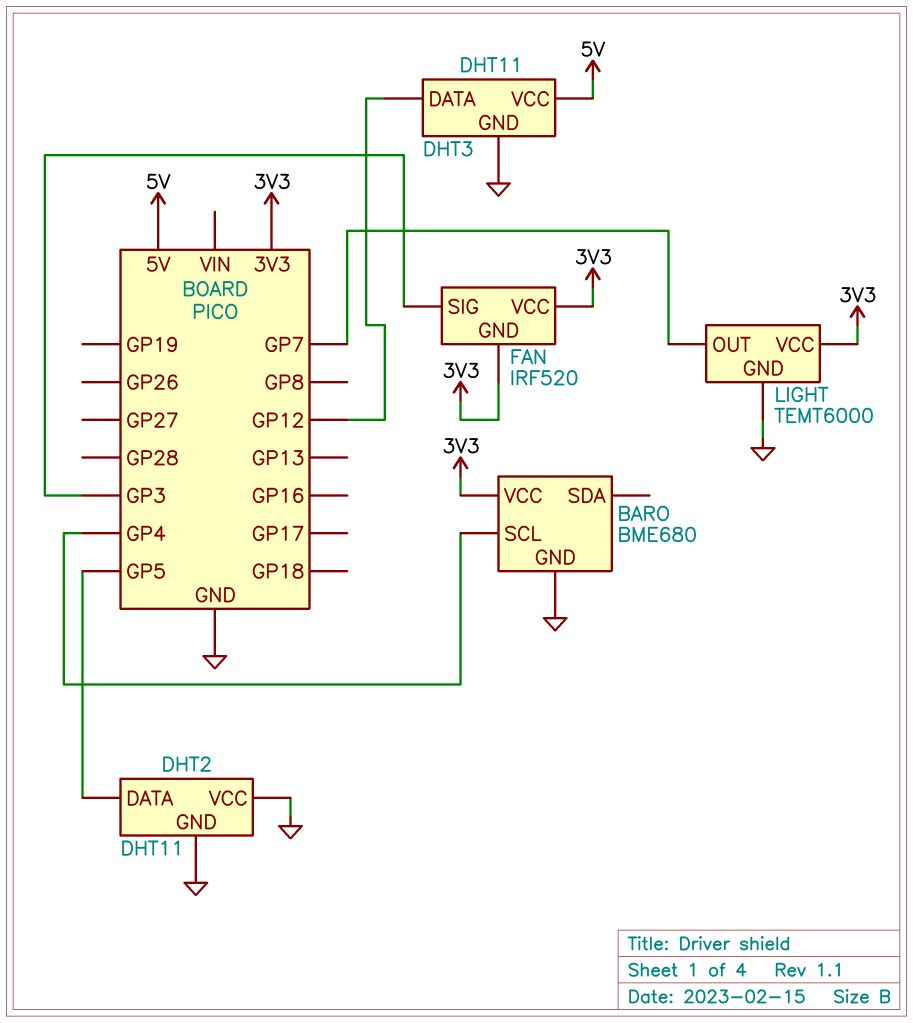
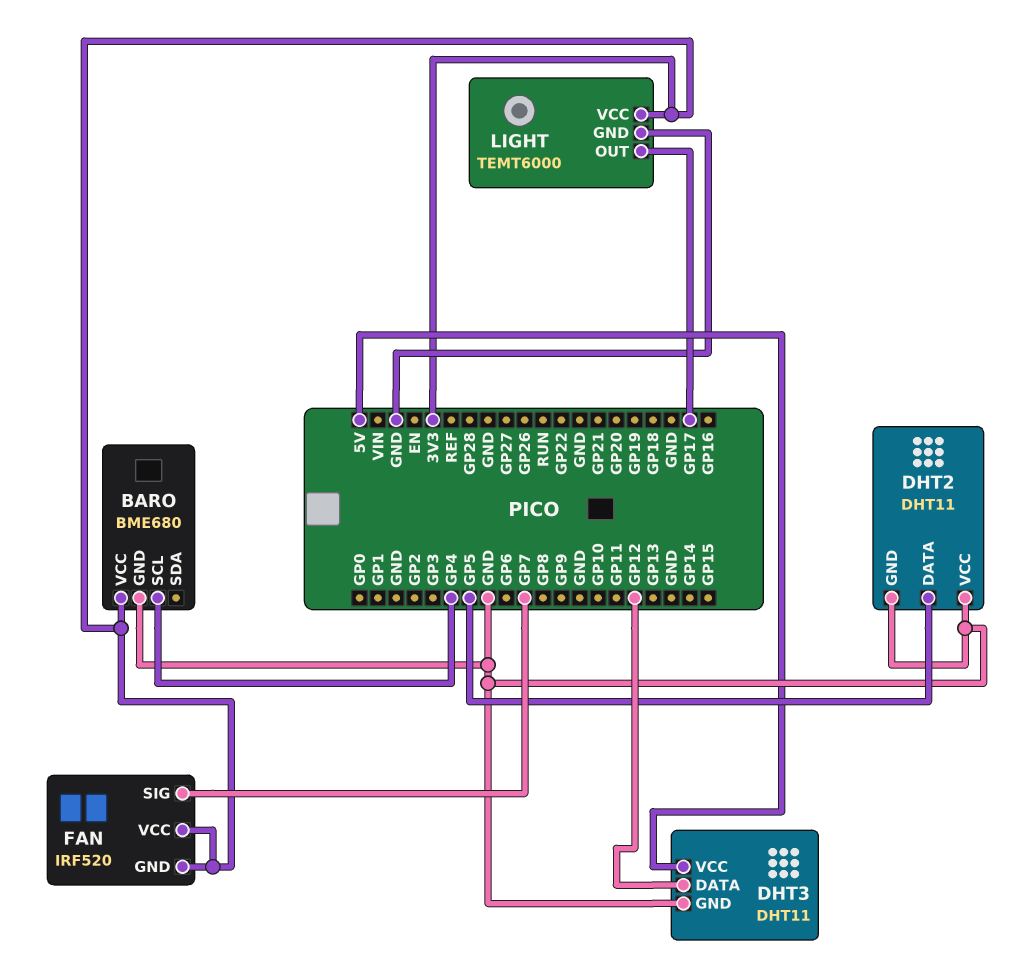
FAN pin SIG: GP3 -> GP7
LIGHT pin OUT: GP7 -> GP17

